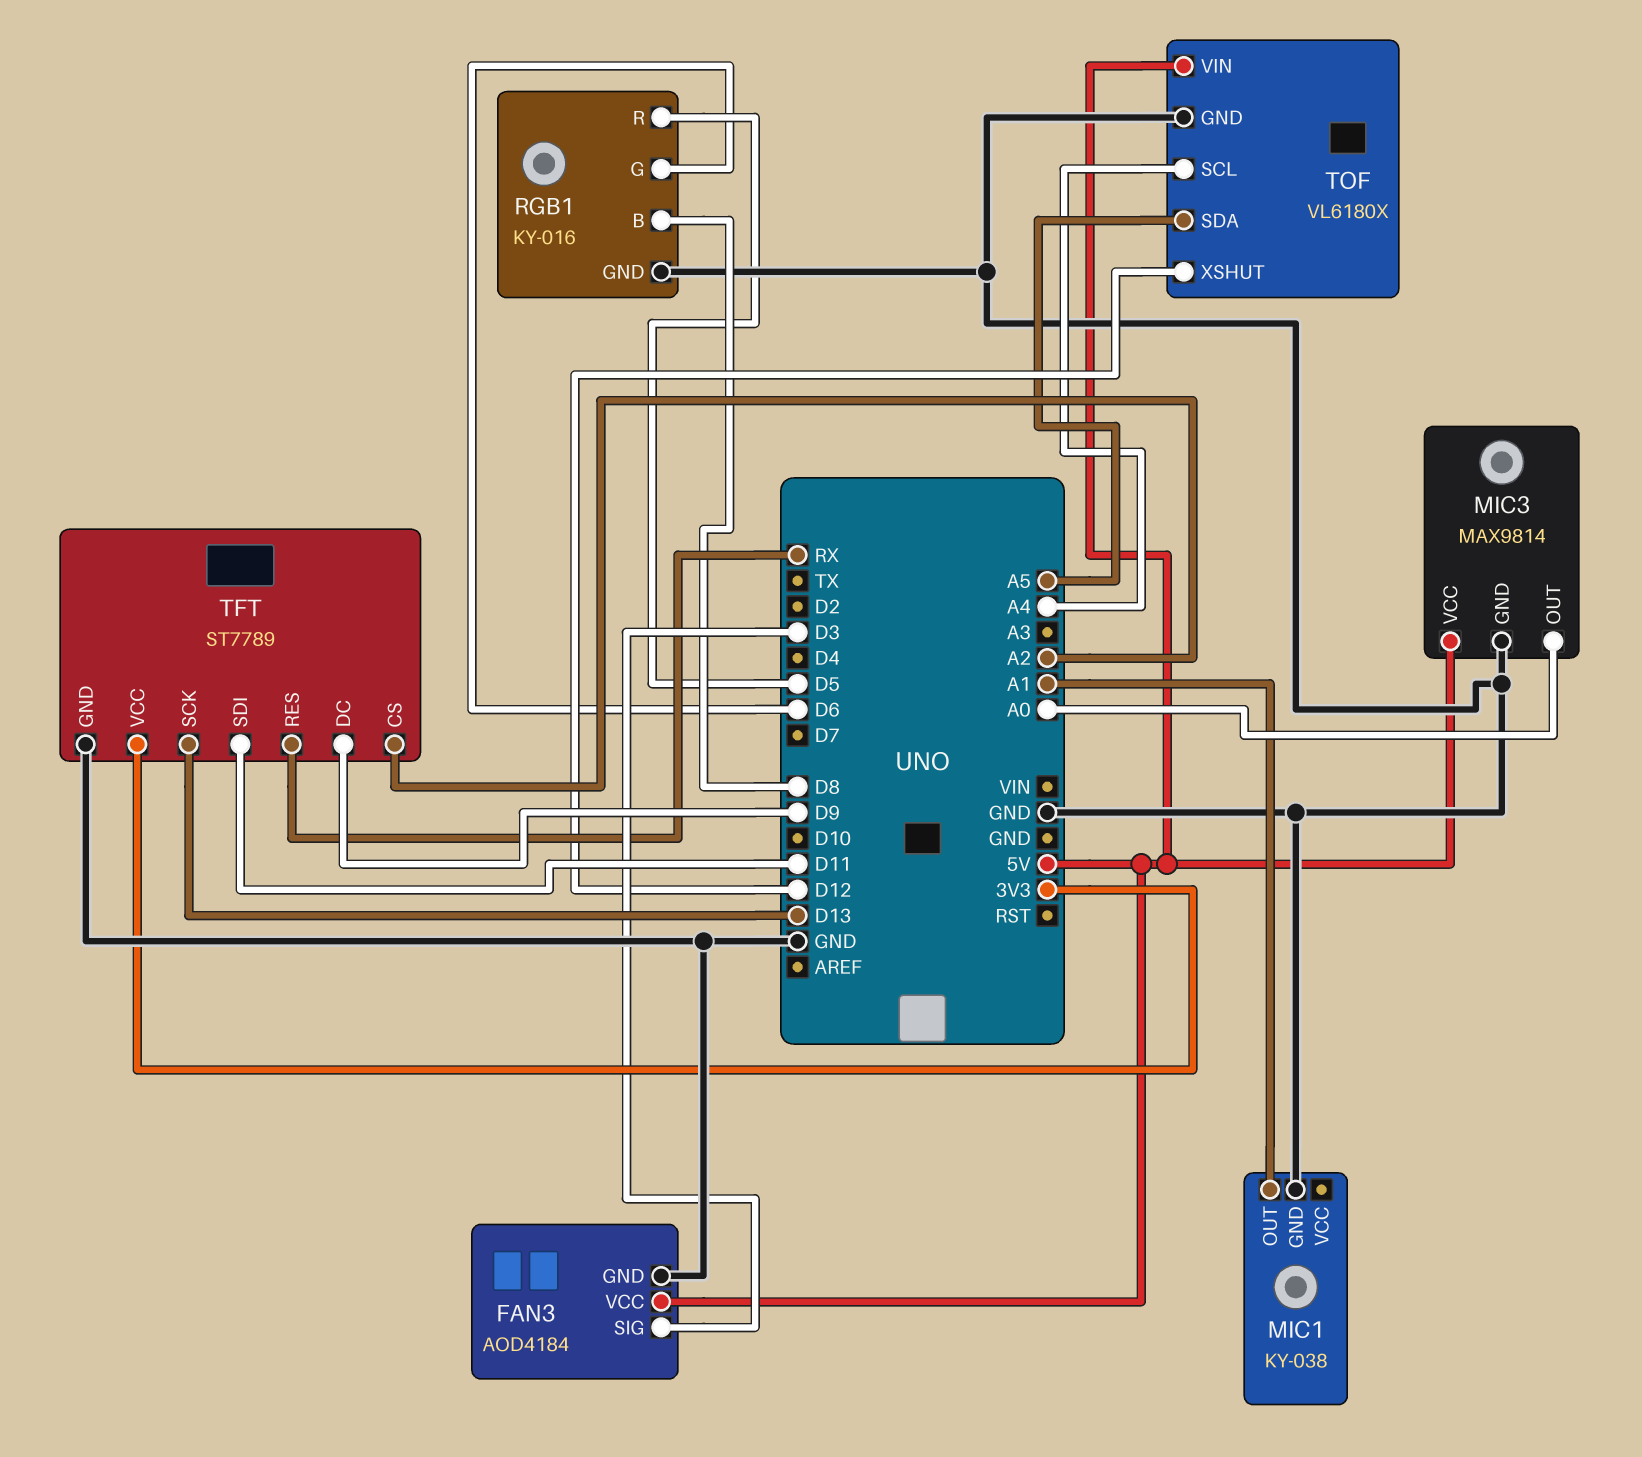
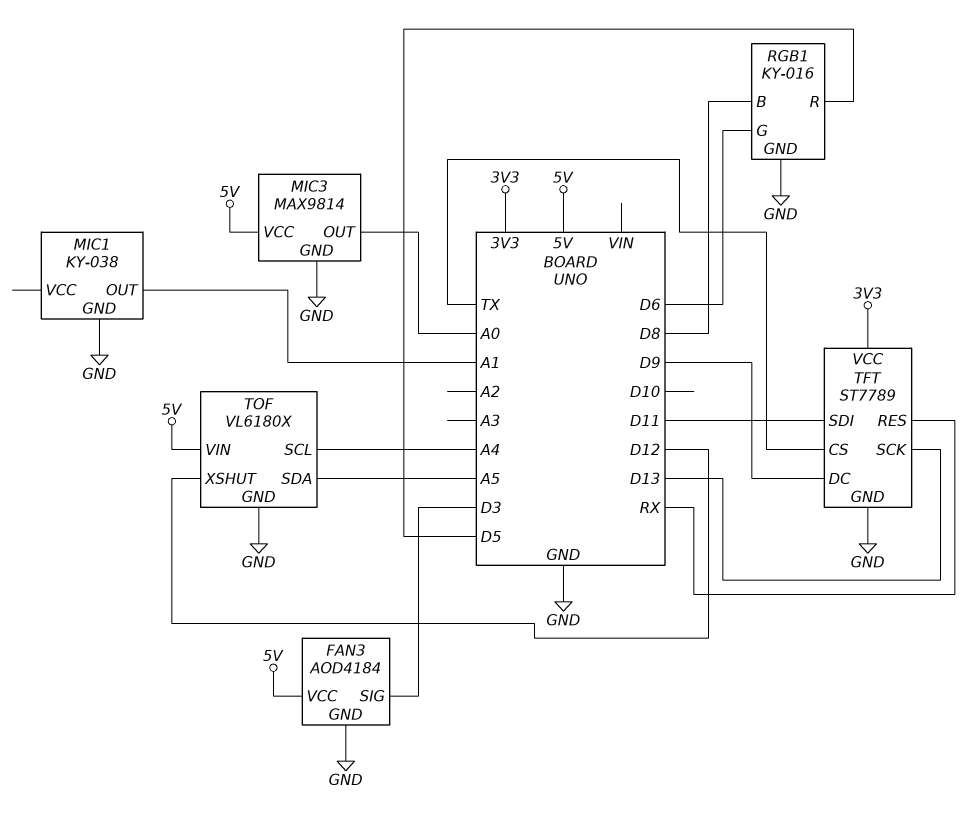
TFT pin CS: A2 -> TX

